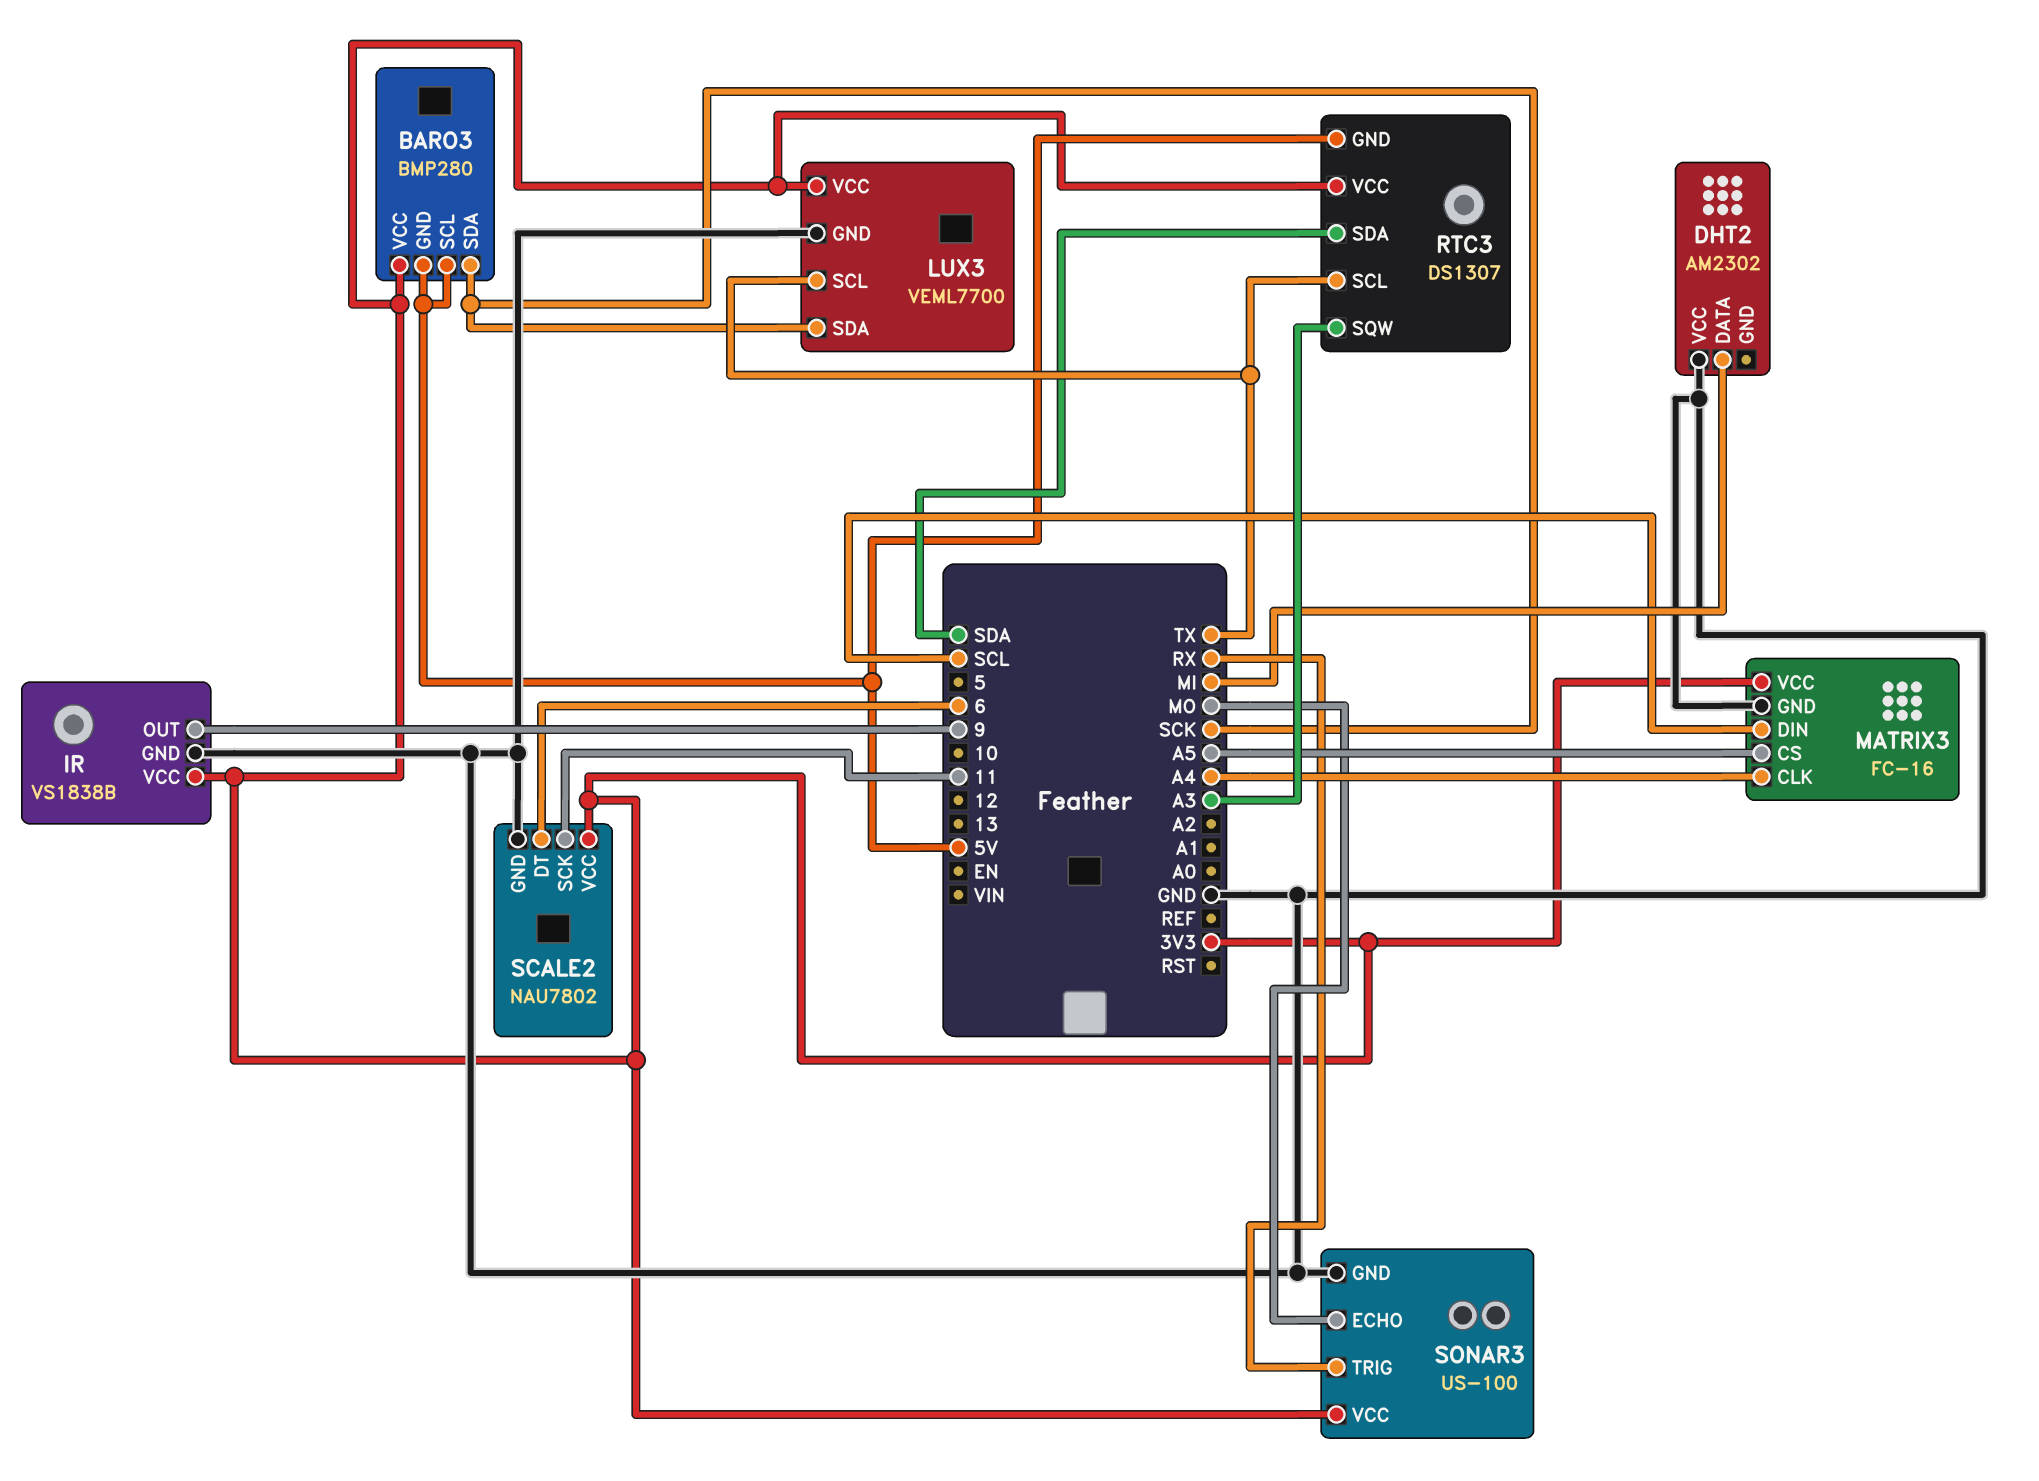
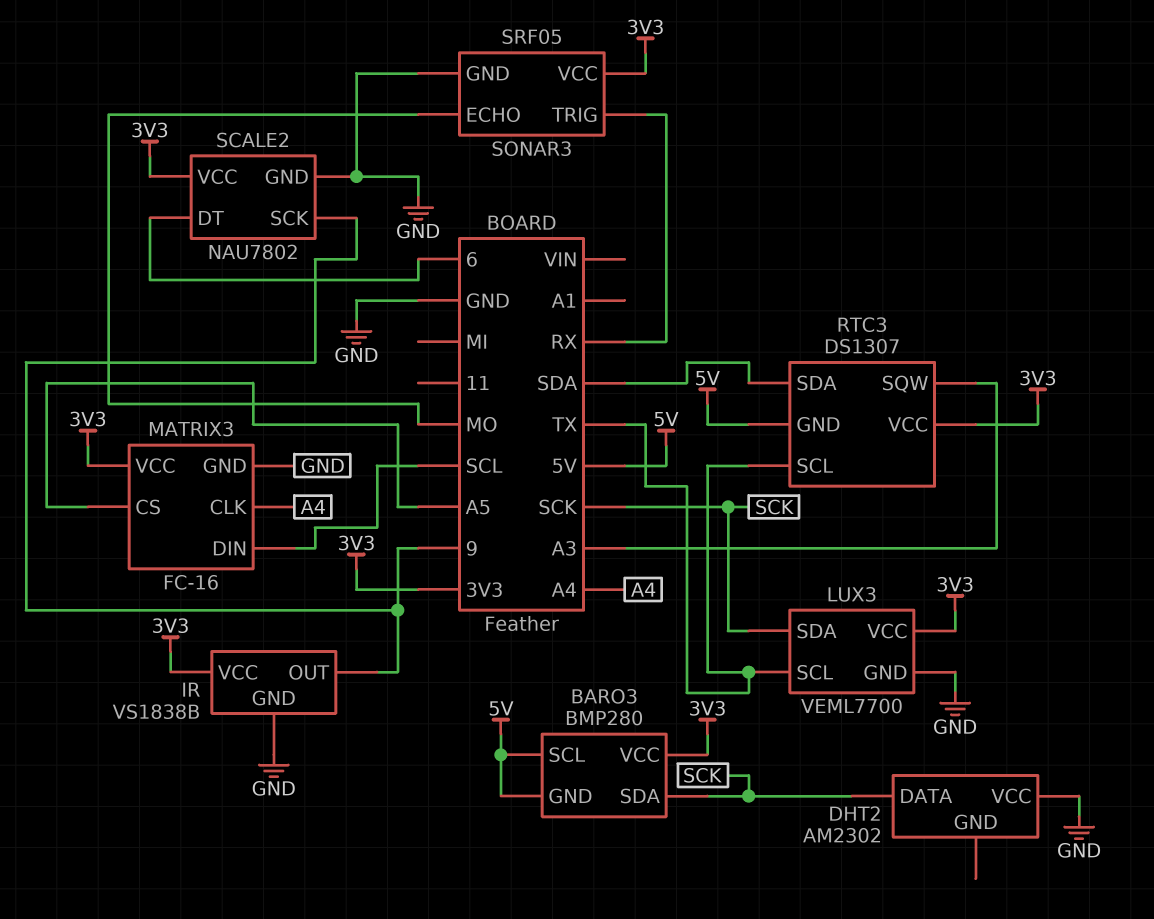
DHT2 pin DATA: MI -> SCK
SCALE2 pin SCK: 11 -> 9
SONAR3: US-100 -> SRF05

